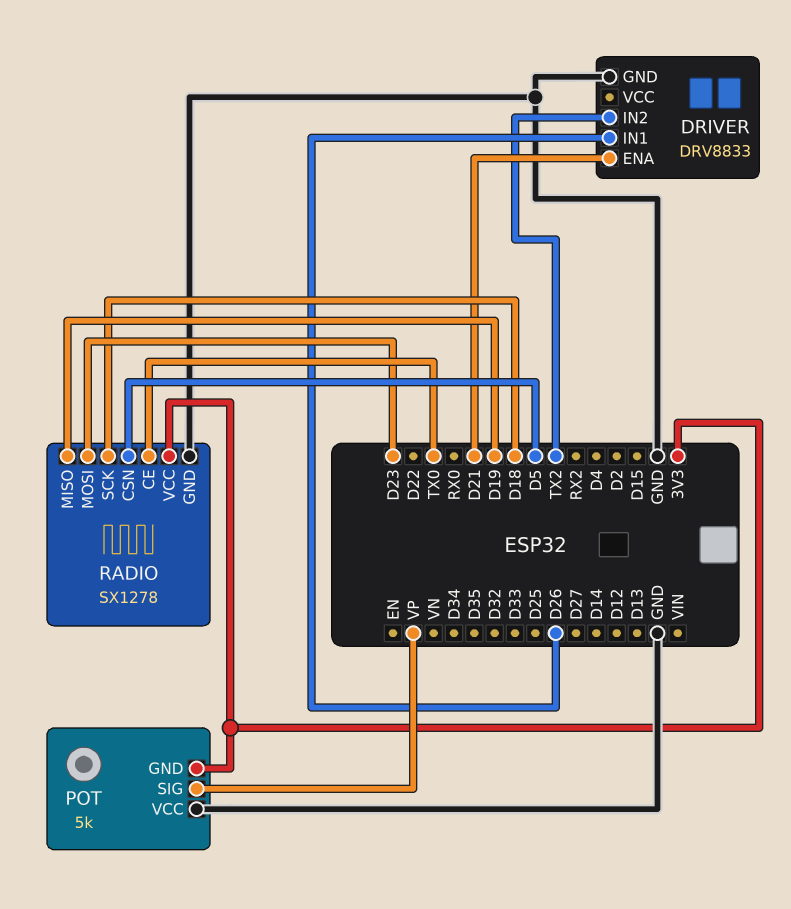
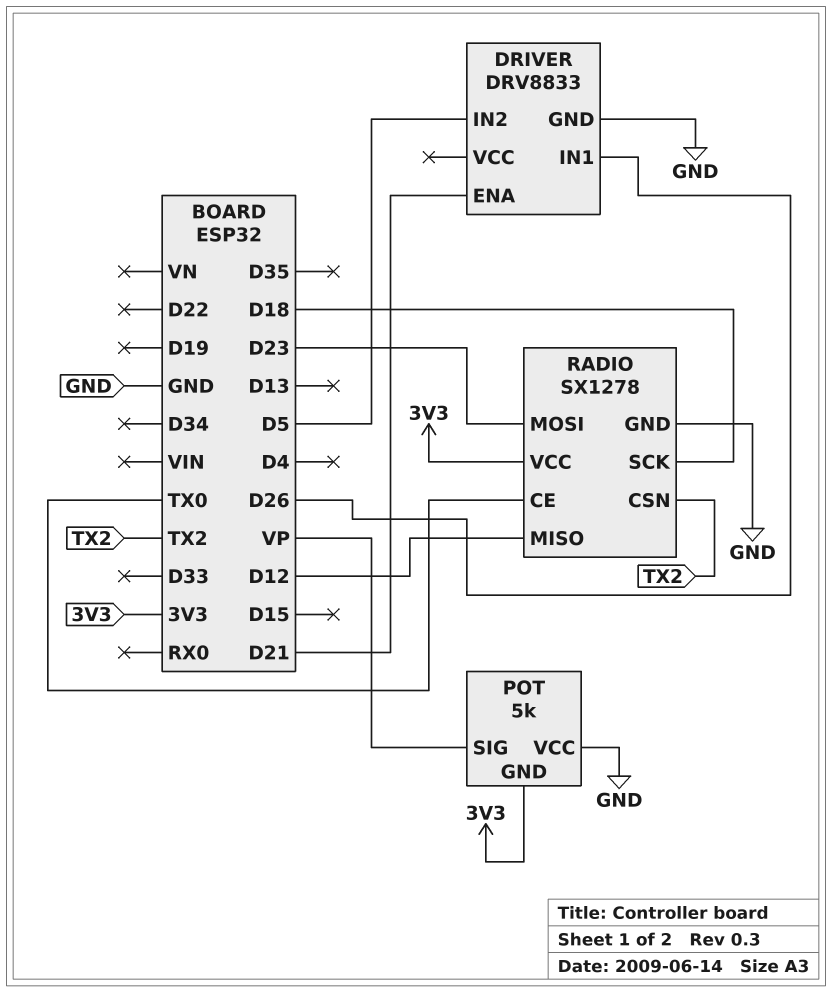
DRIVER pin IN2: TX2 -> D5
RADIO pin CSN: D5 -> TX2
RADIO pin MISO: D19 -> D12

